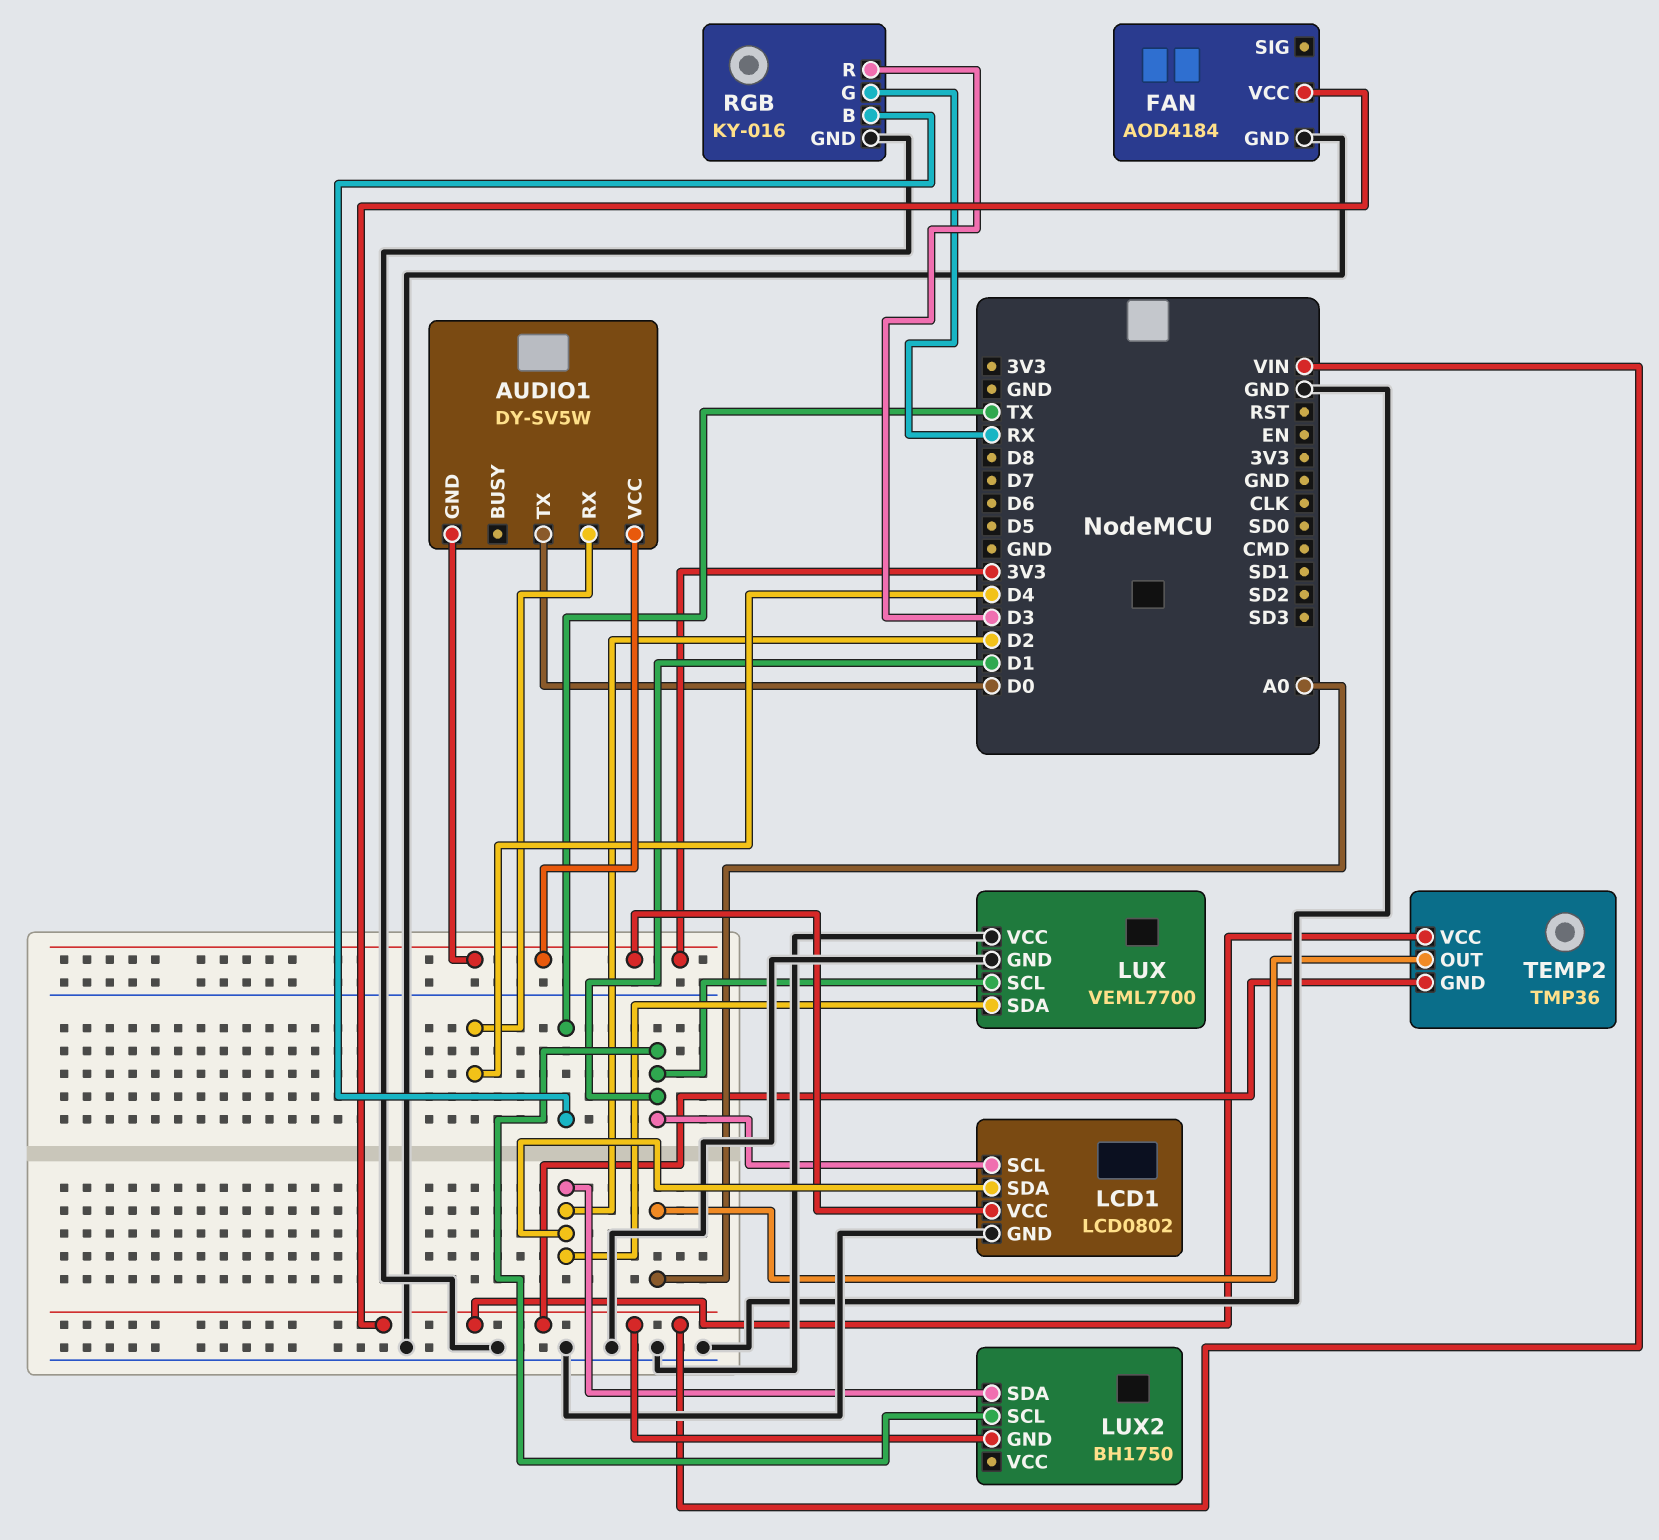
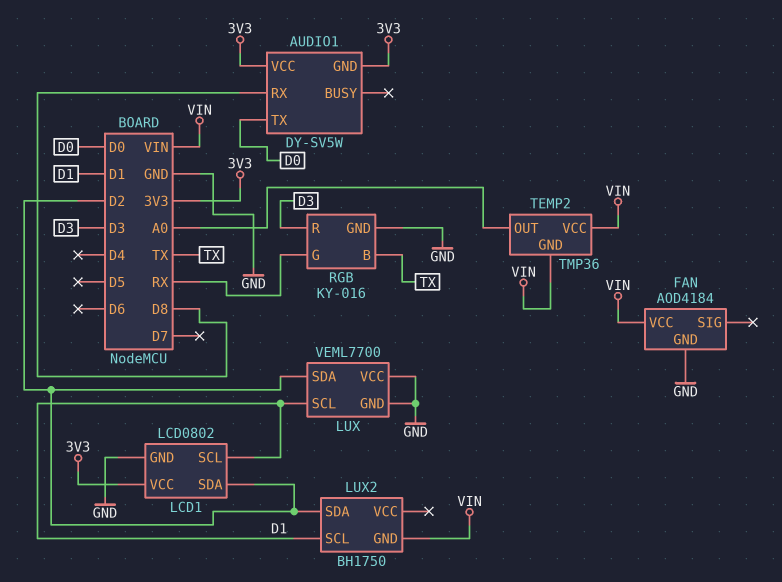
AUDIO1 pin RX: D4 -> D8

